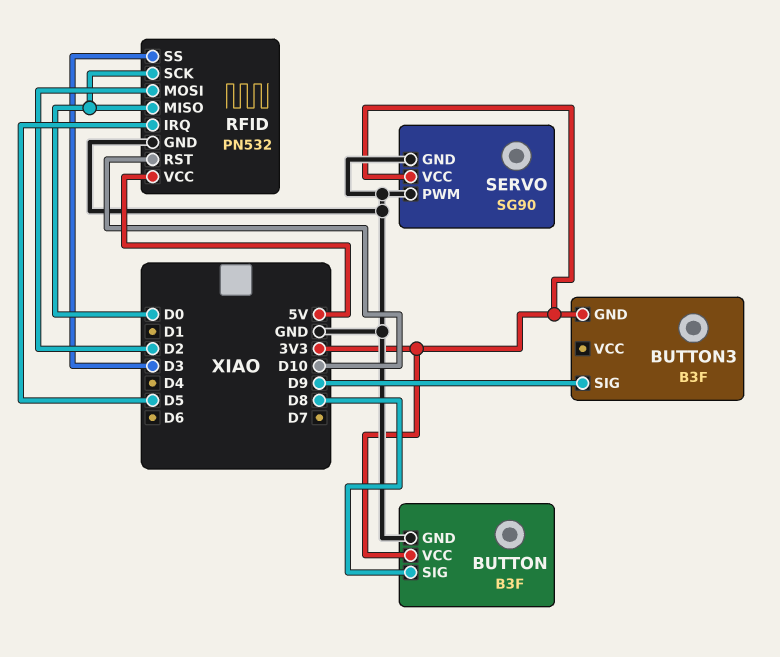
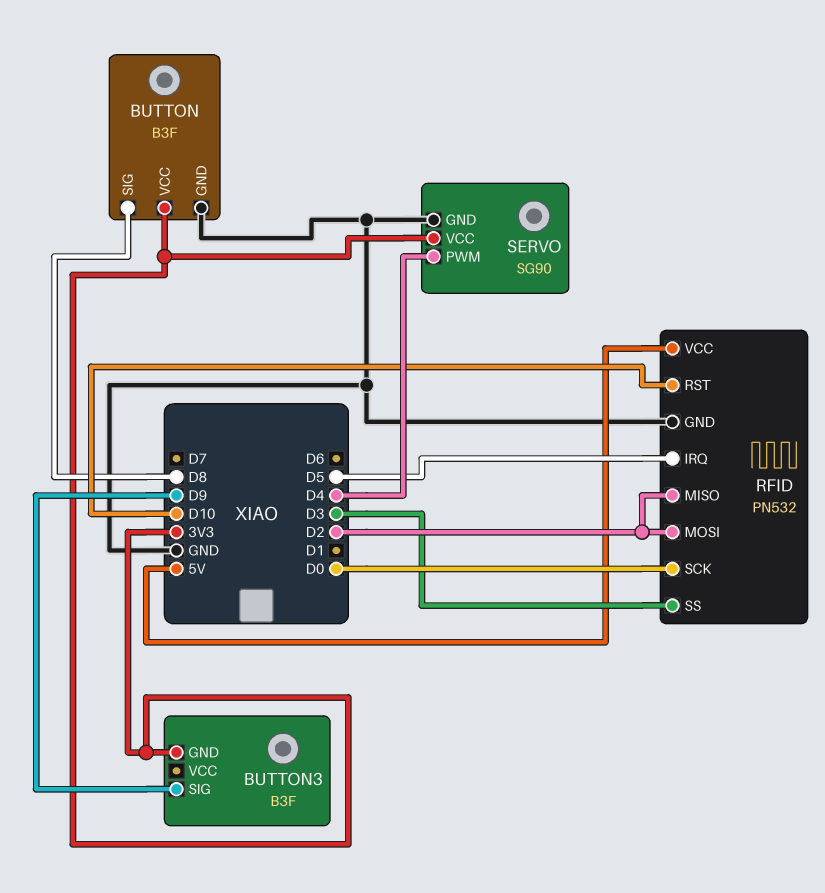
RFID pin MISO: D0 -> D2
SERVO pin PWM: GND -> D4

